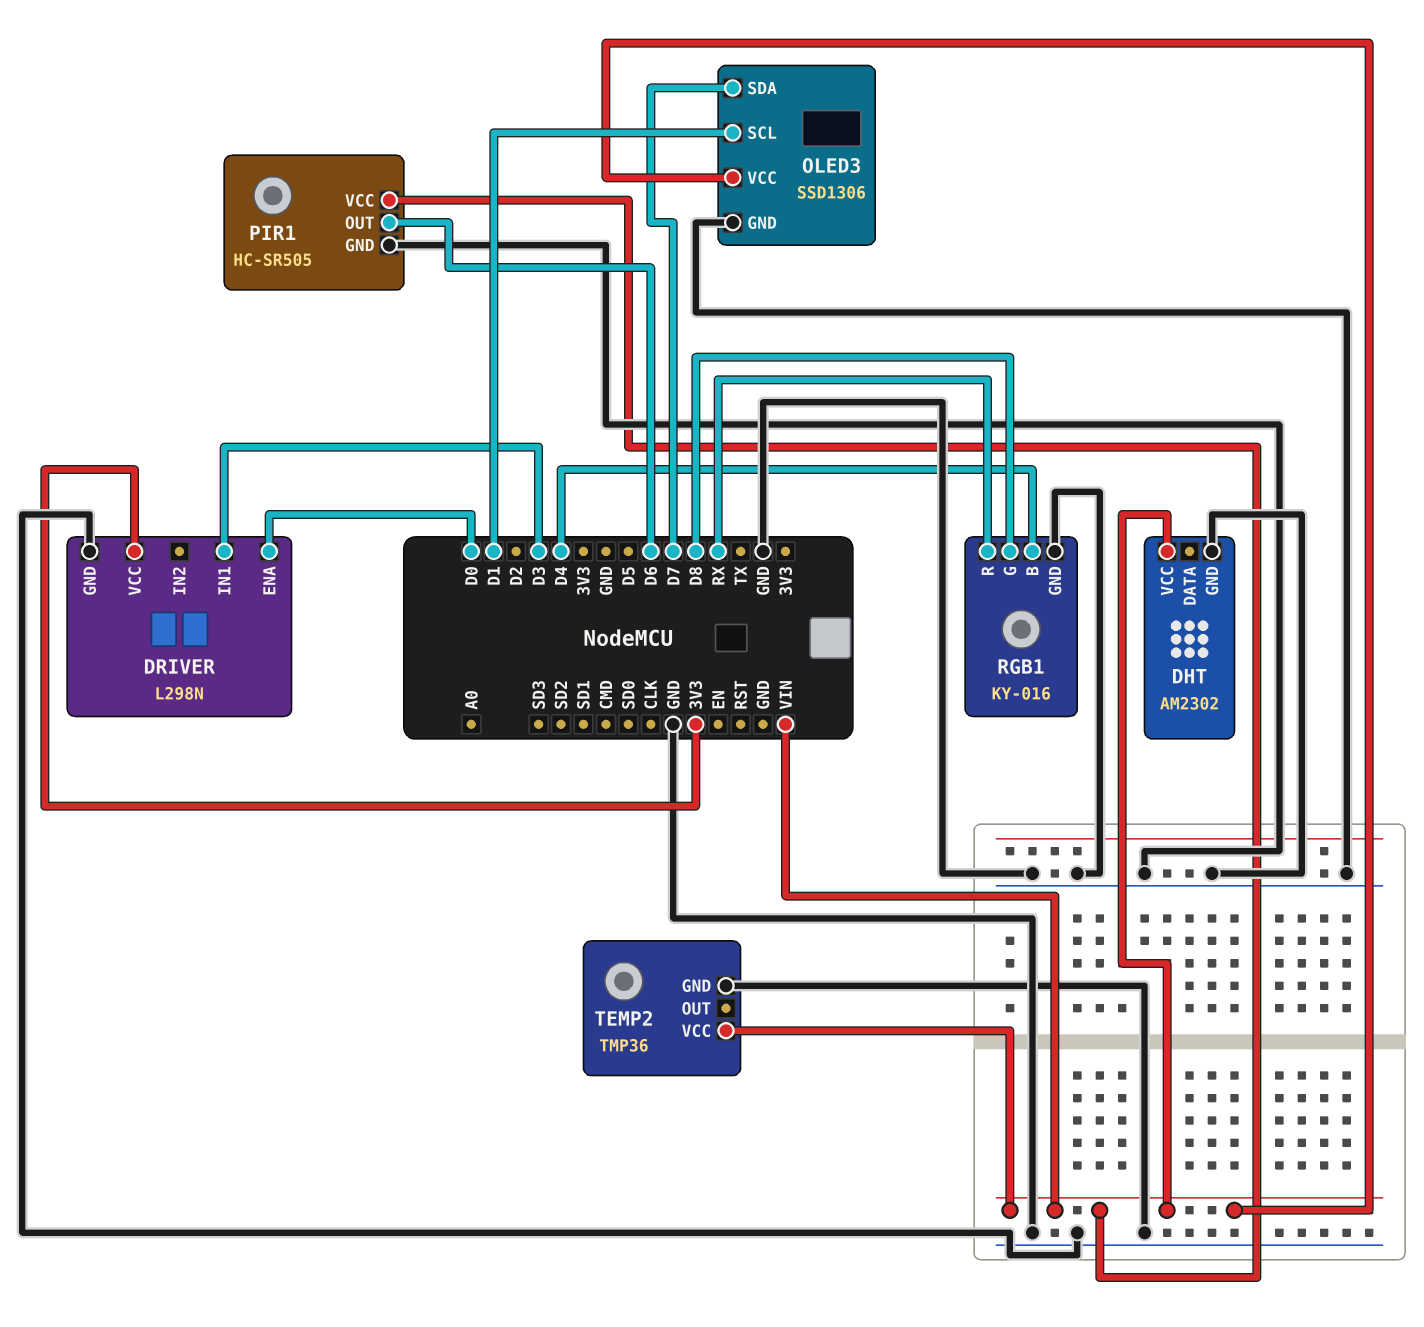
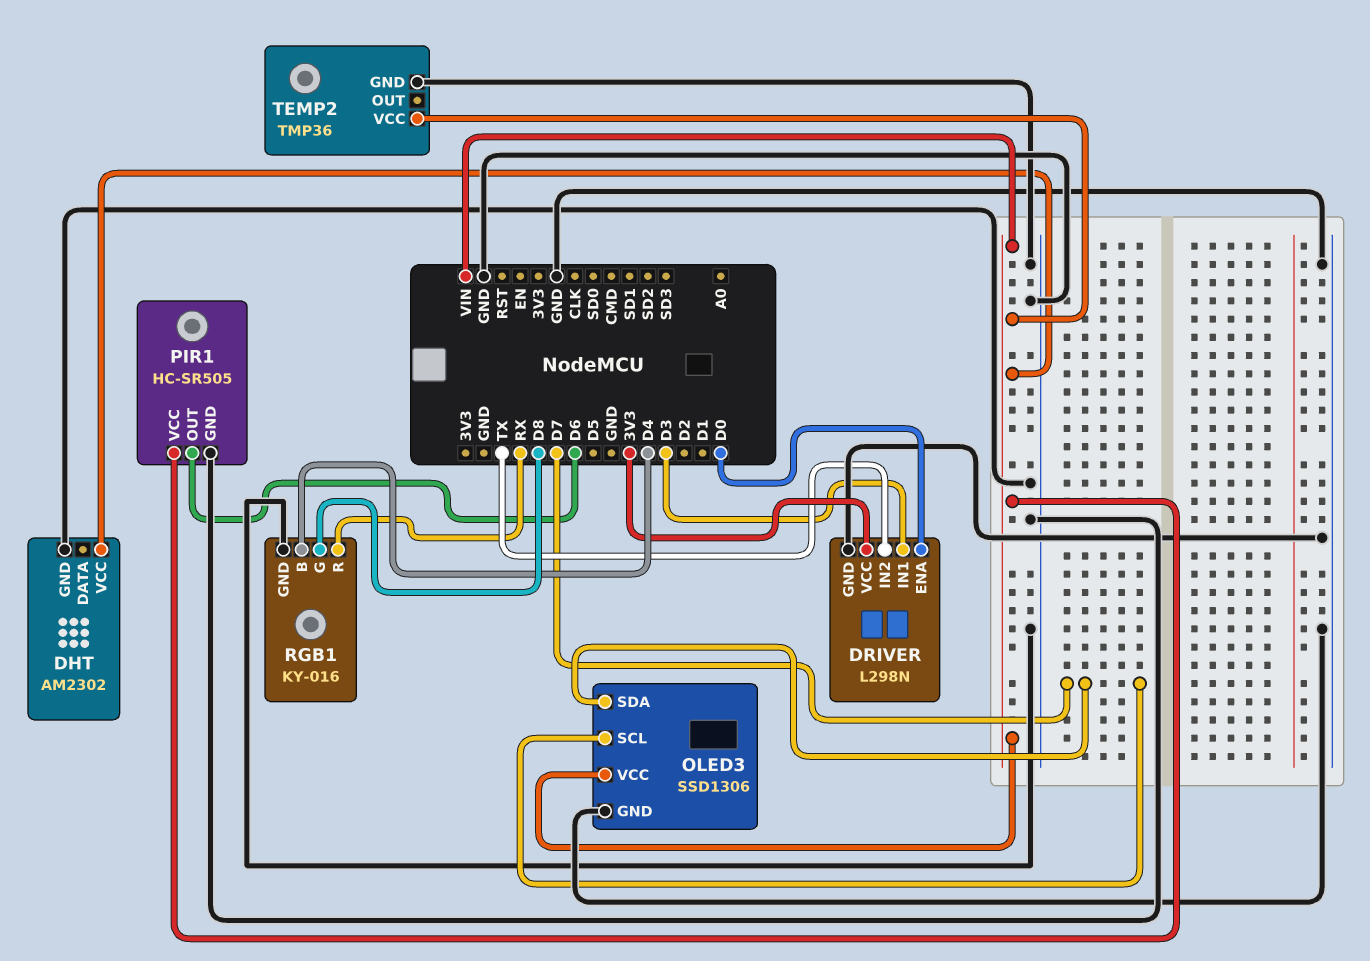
DRIVER pin IN2: none -> TX
OLED3 pin SCL: D1 -> D7

